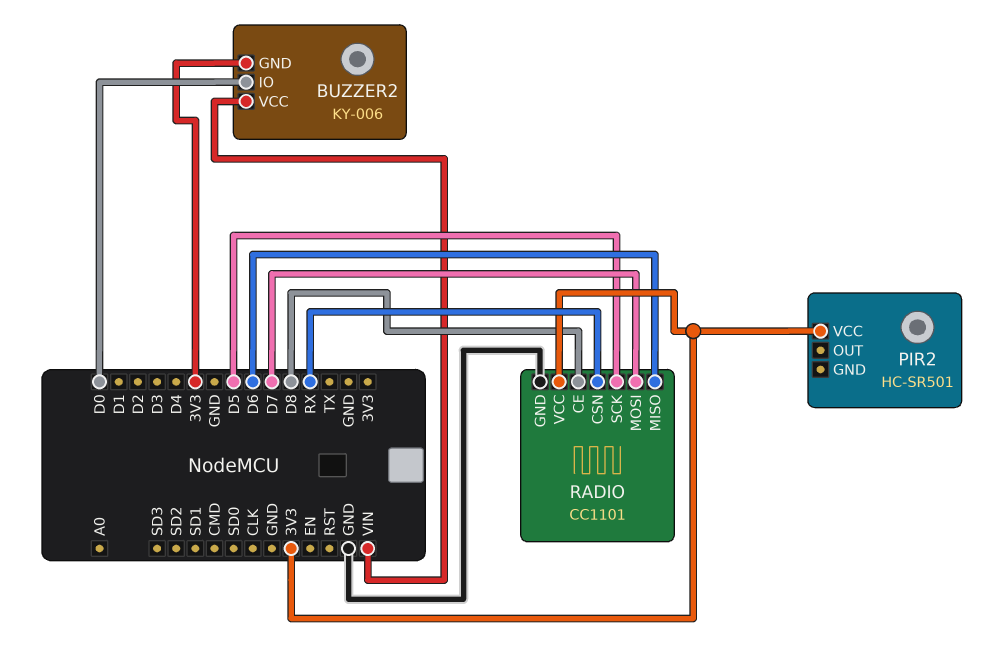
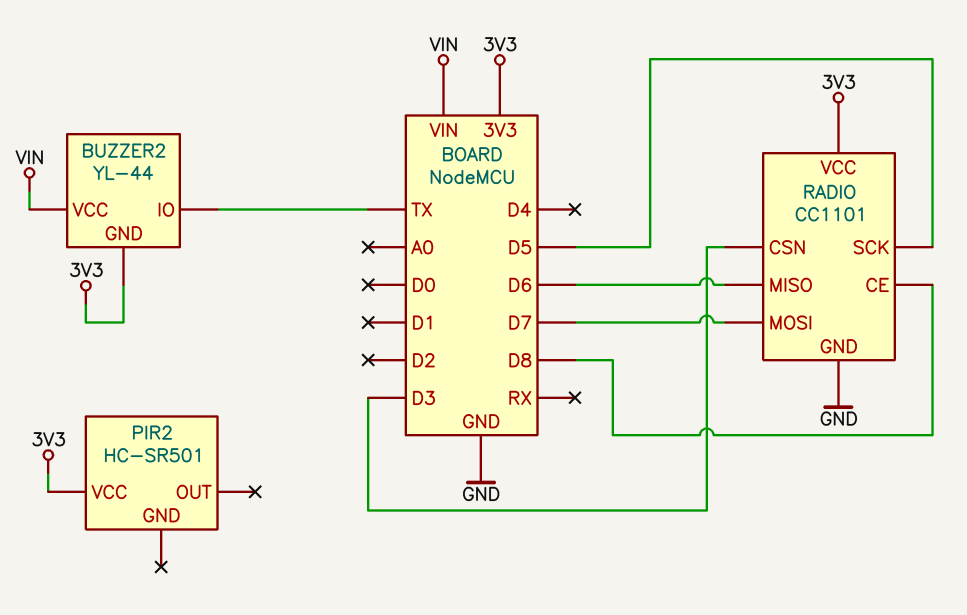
BUZZER2: KY-006 -> YL-44
BUZZER2 pin IO: D0 -> TX
RADIO pin CSN: RX -> D3

